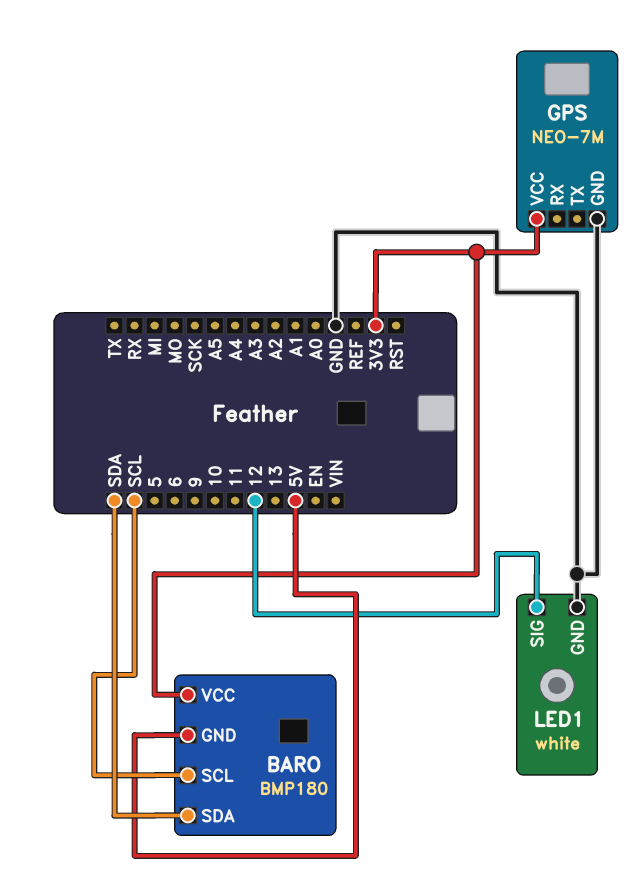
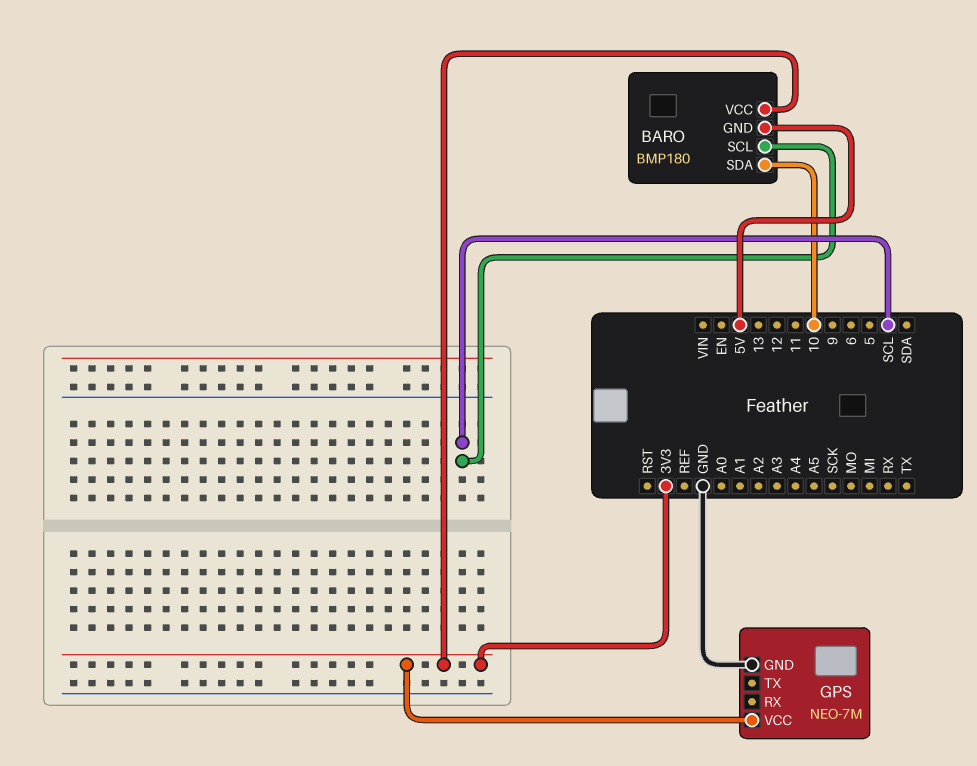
BARO pin SDA: SDA -> 10
LED1: white -> none
LED1 pin GND: GND -> none
LED1 pin SIG: 12 -> none

